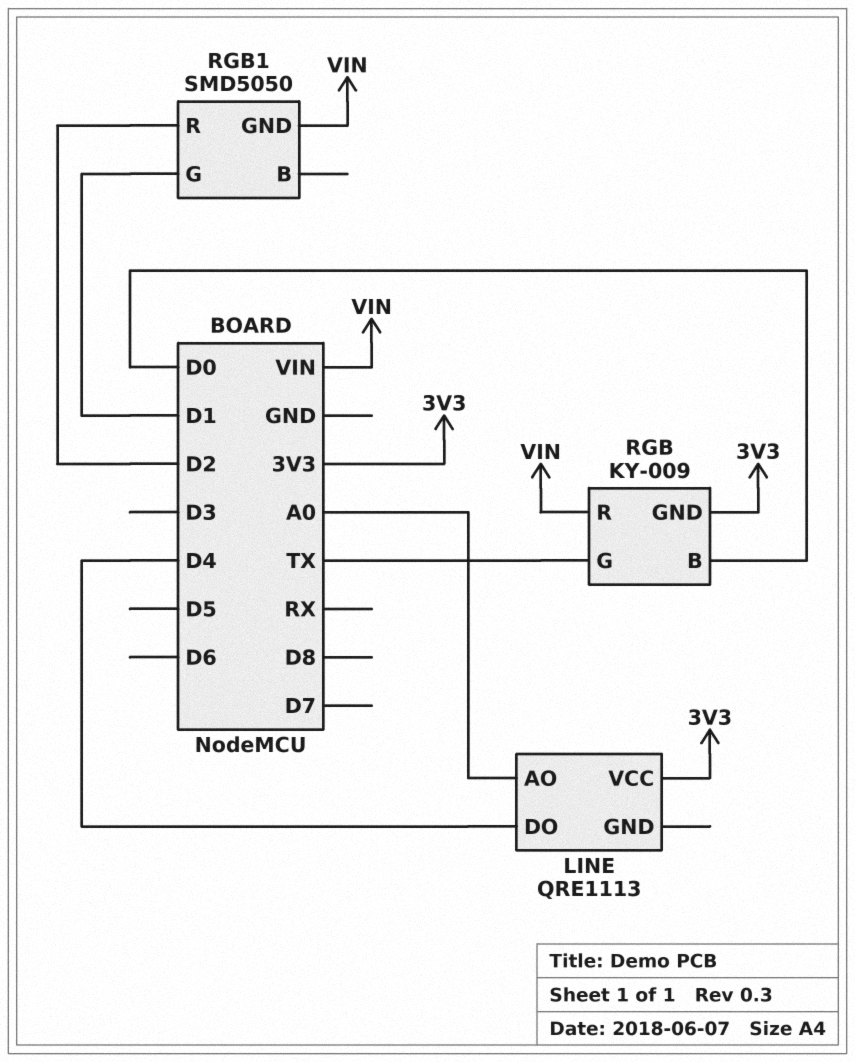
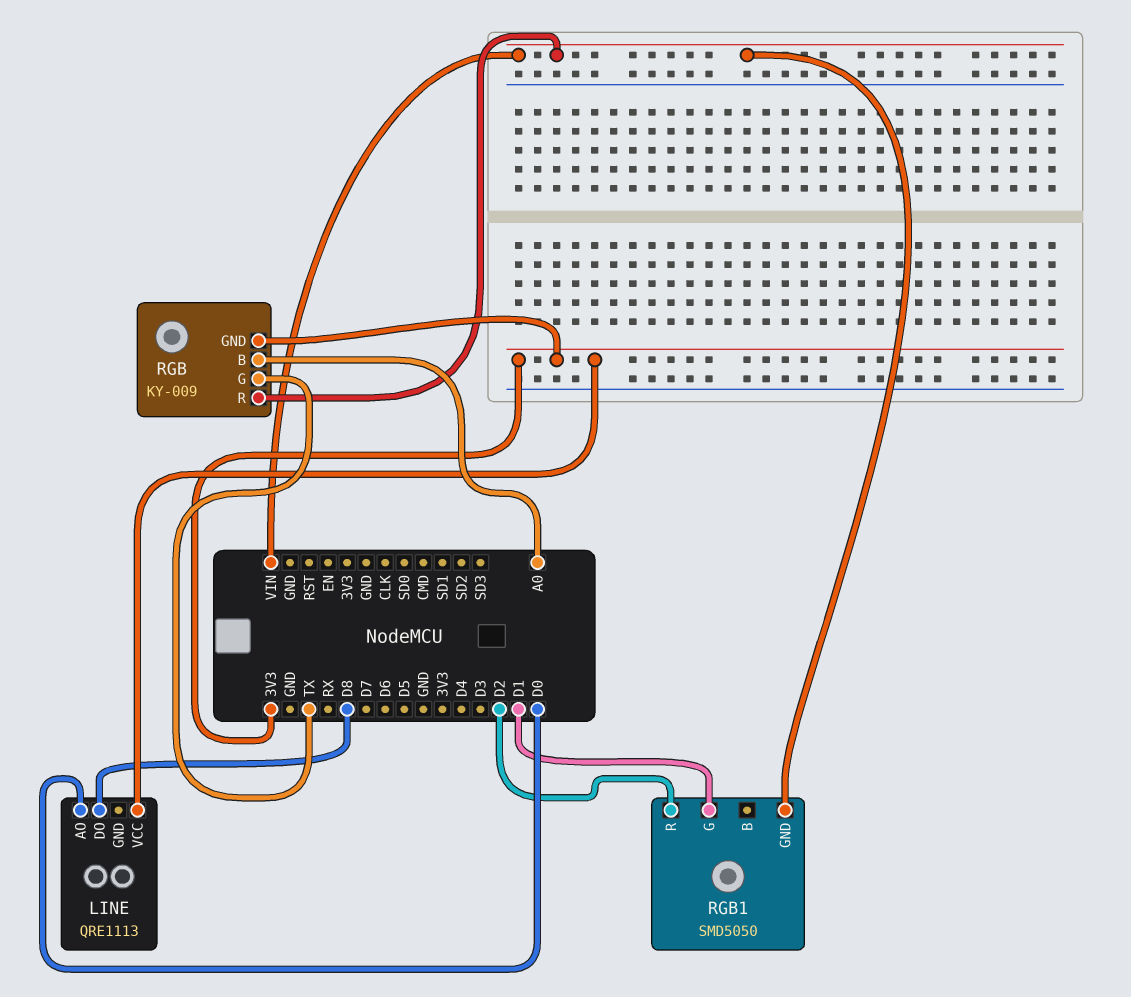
LINE pin AO: A0 -> D0
LINE pin DO: D4 -> D8
RGB pin B: D0 -> A0

